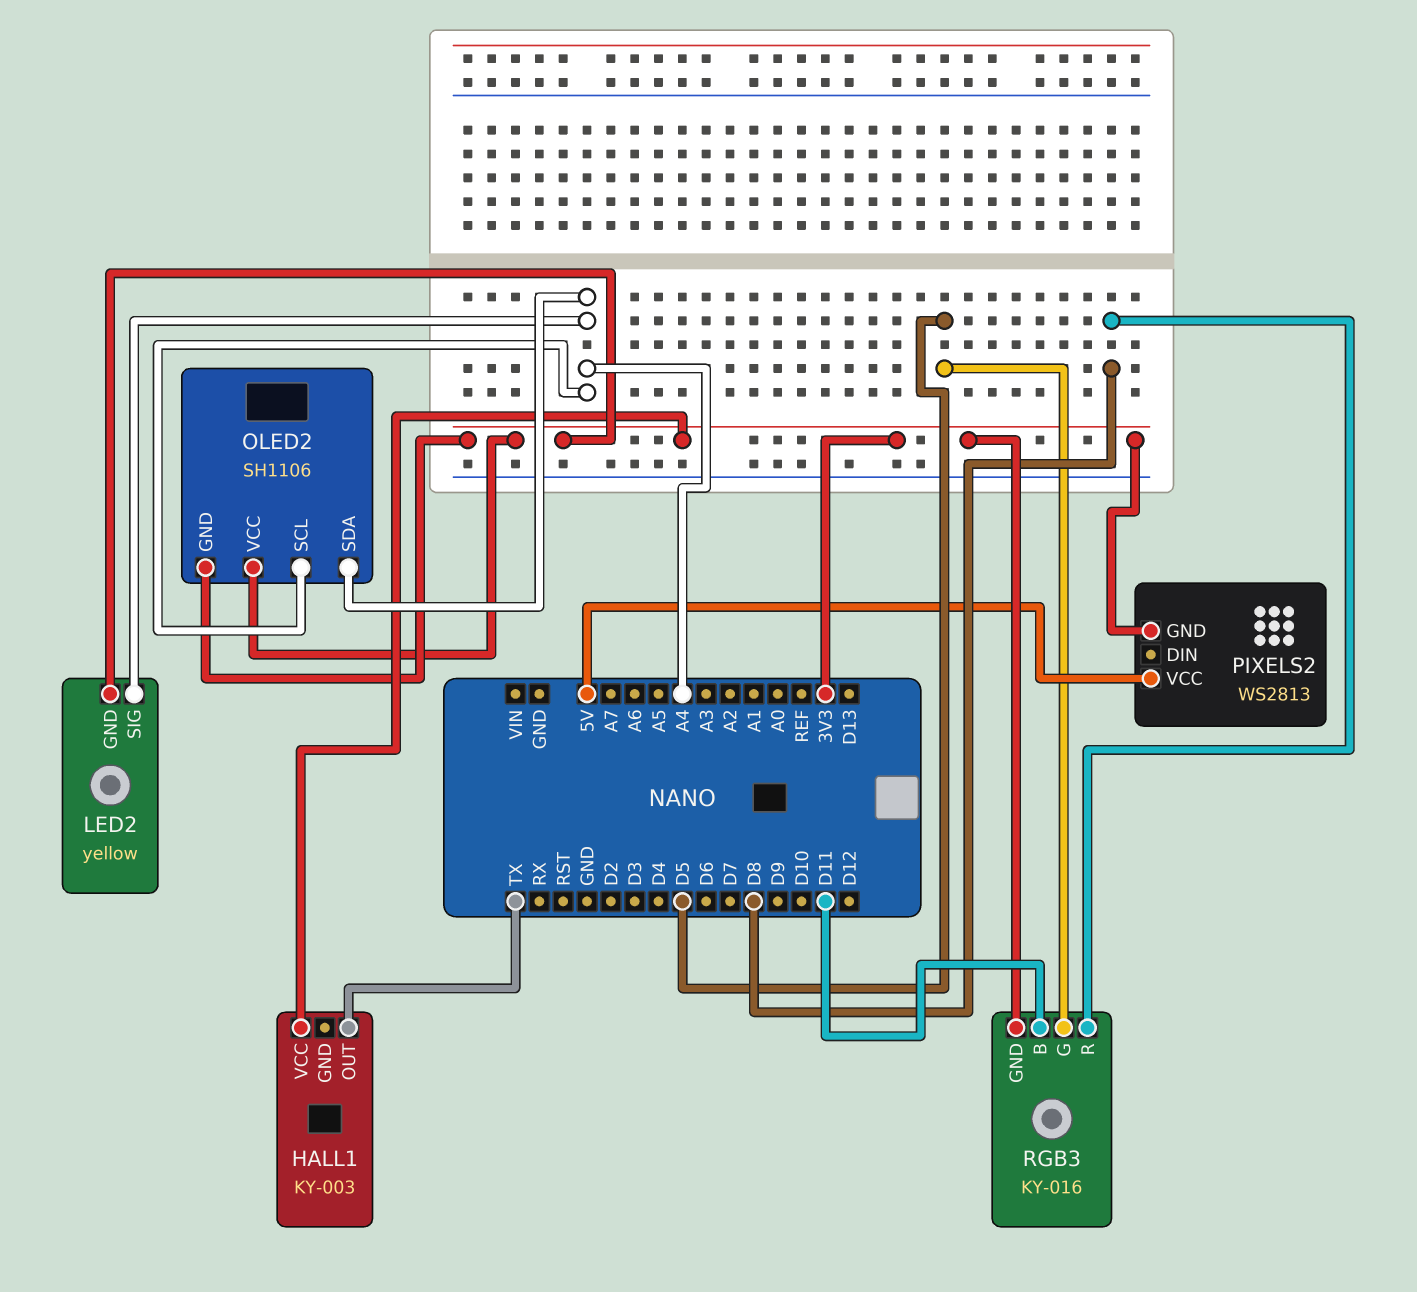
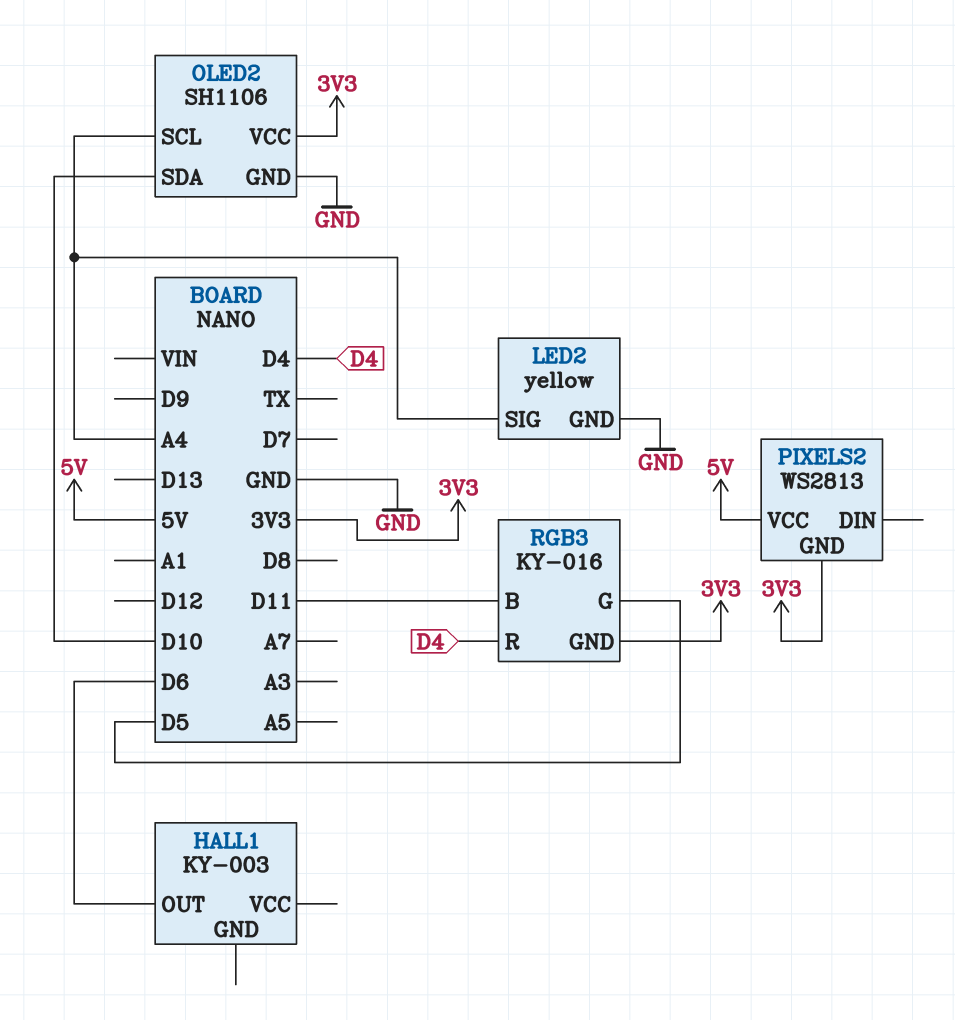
HALL1 pin OUT: TX -> D6
HALL1 pin VCC: 3V3 -> none
LED2 pin GND: 3V3 -> GND
OLED2 pin GND: 3V3 -> GND
OLED2 pin SDA: A4 -> D10
RGB3 pin R: D8 -> D4

